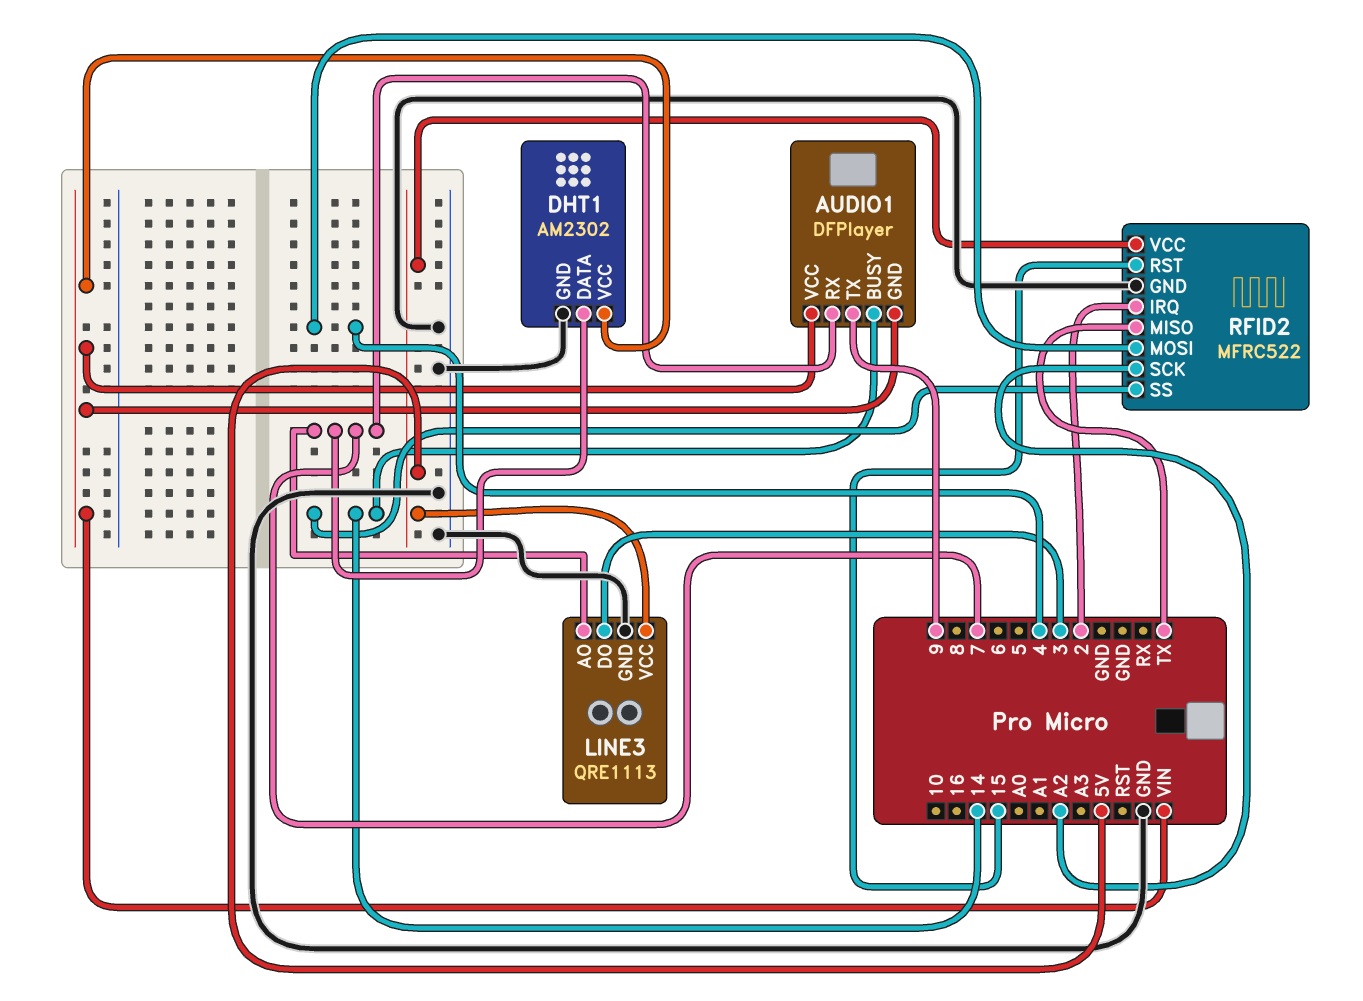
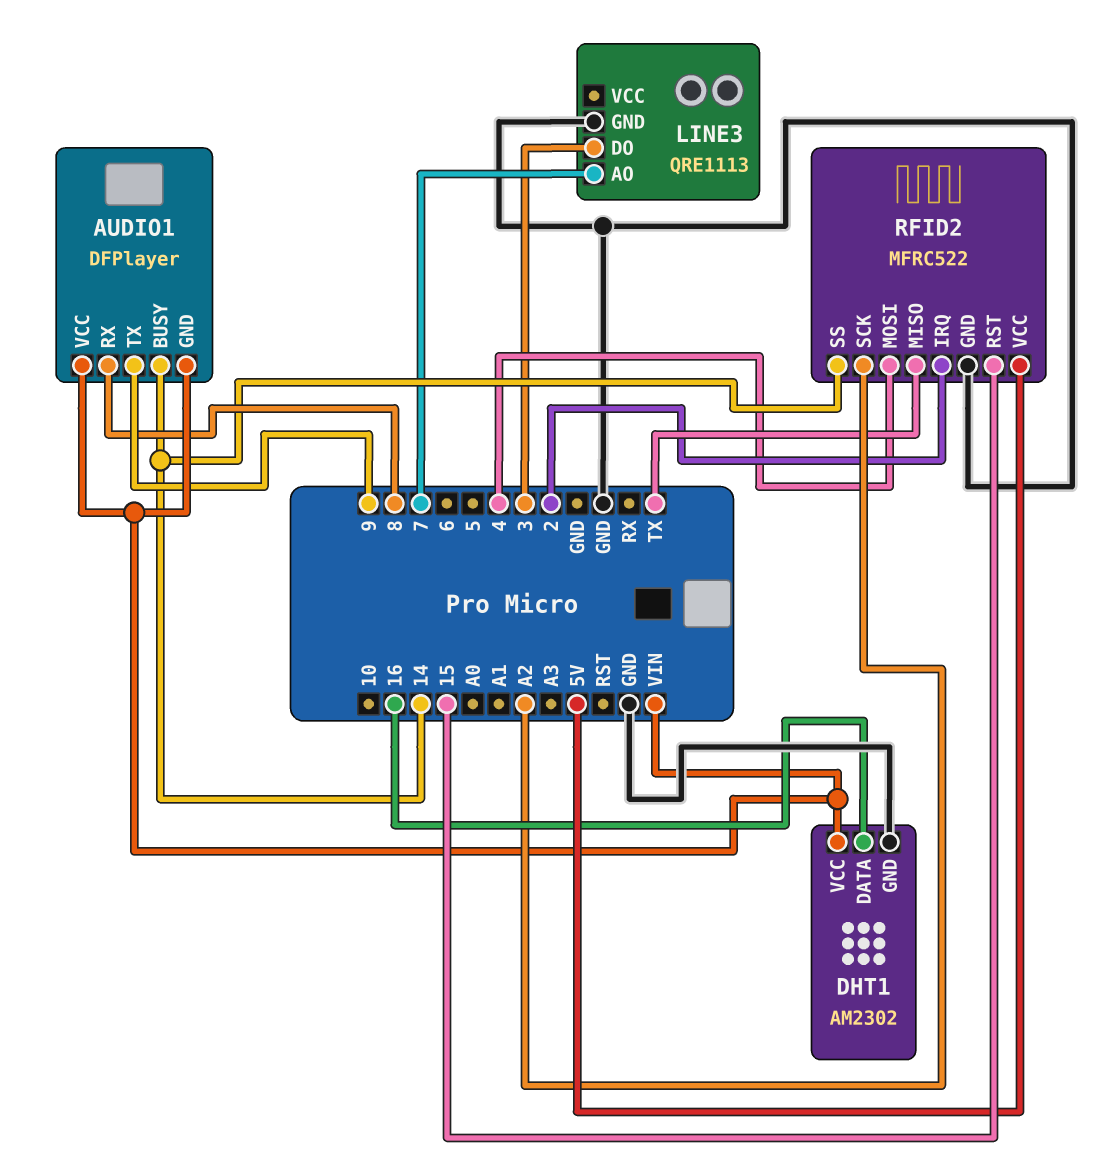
AUDIO1 pin RX: 7 -> 8
DHT1 pin DATA: 7 -> 16
LINE3 pin VCC: 5V -> none

